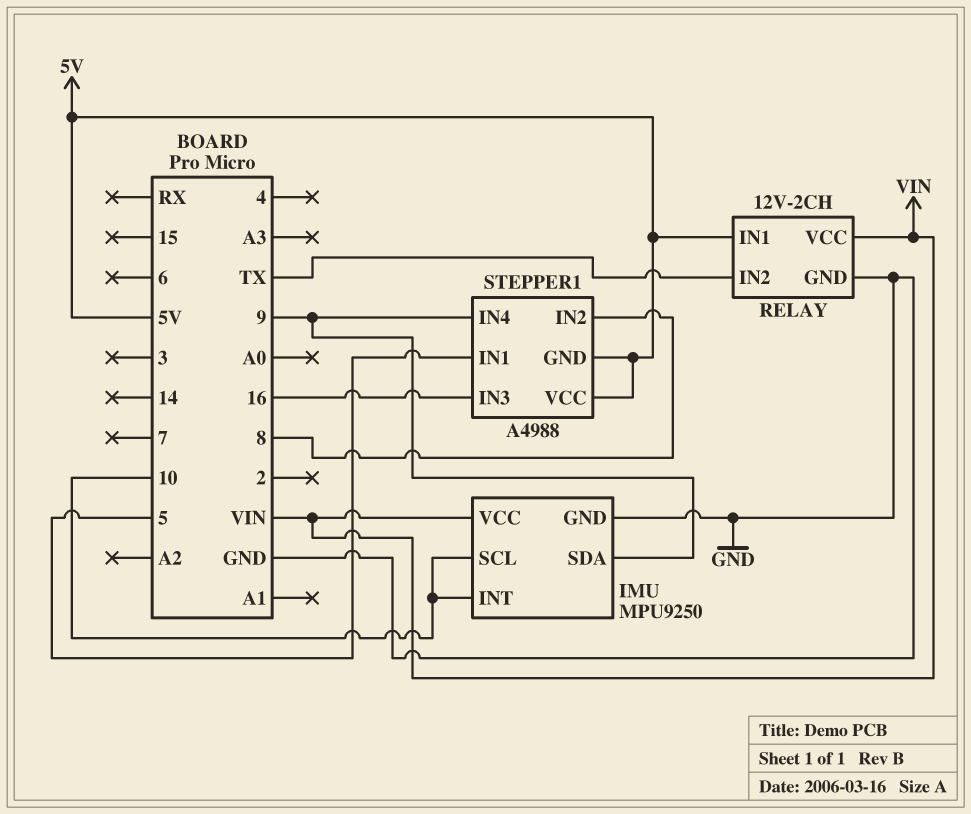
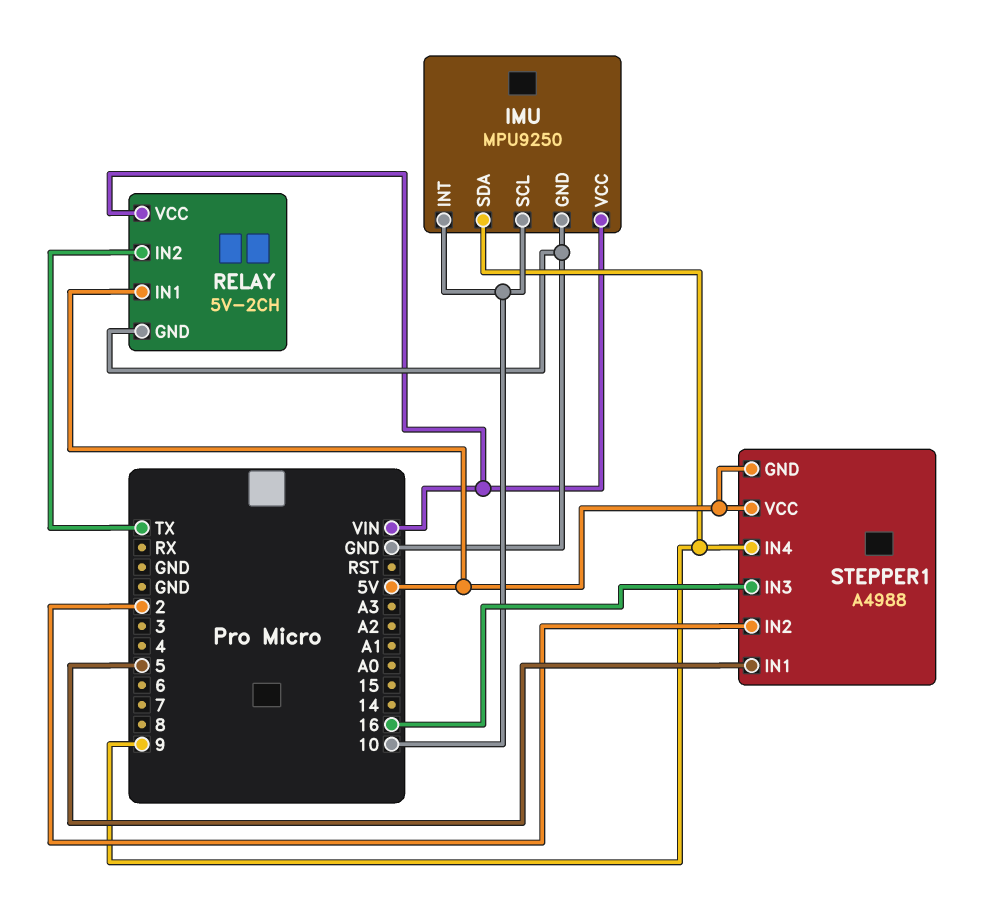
RELAY: 12V-2CH -> 5V-2CH
STEPPER1 pin IN2: 8 -> 2

